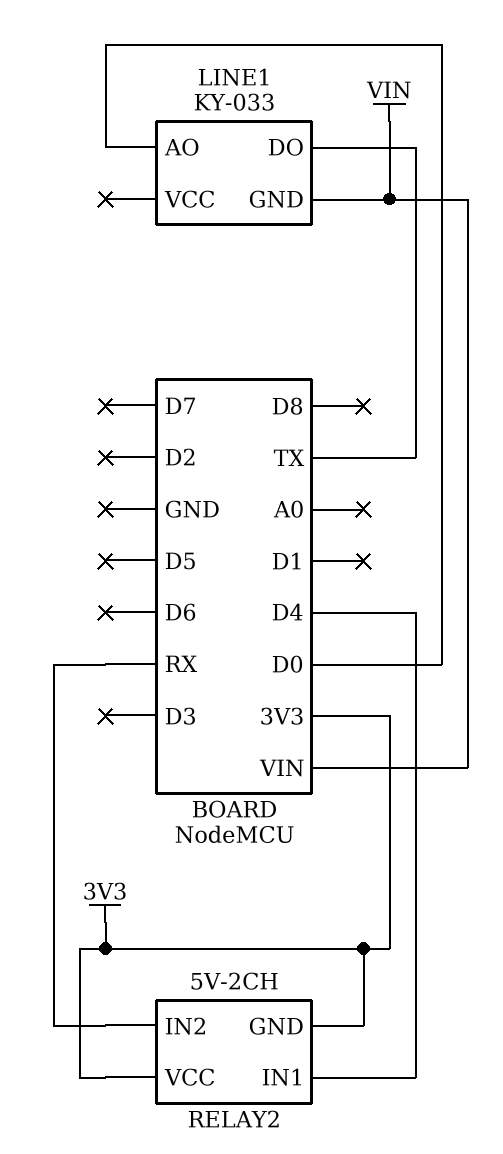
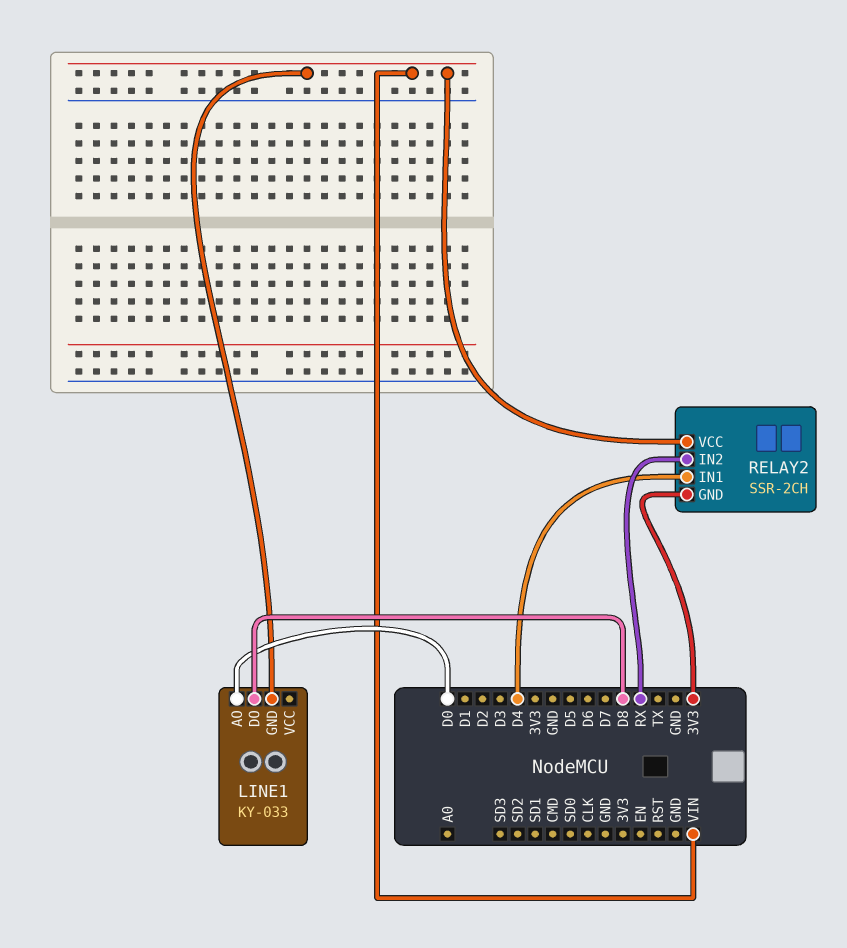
LINE1 pin DO: TX -> D8
RELAY2: 5V-2CH -> SSR-2CH
RELAY2 pin VCC: 3V3 -> VIN

